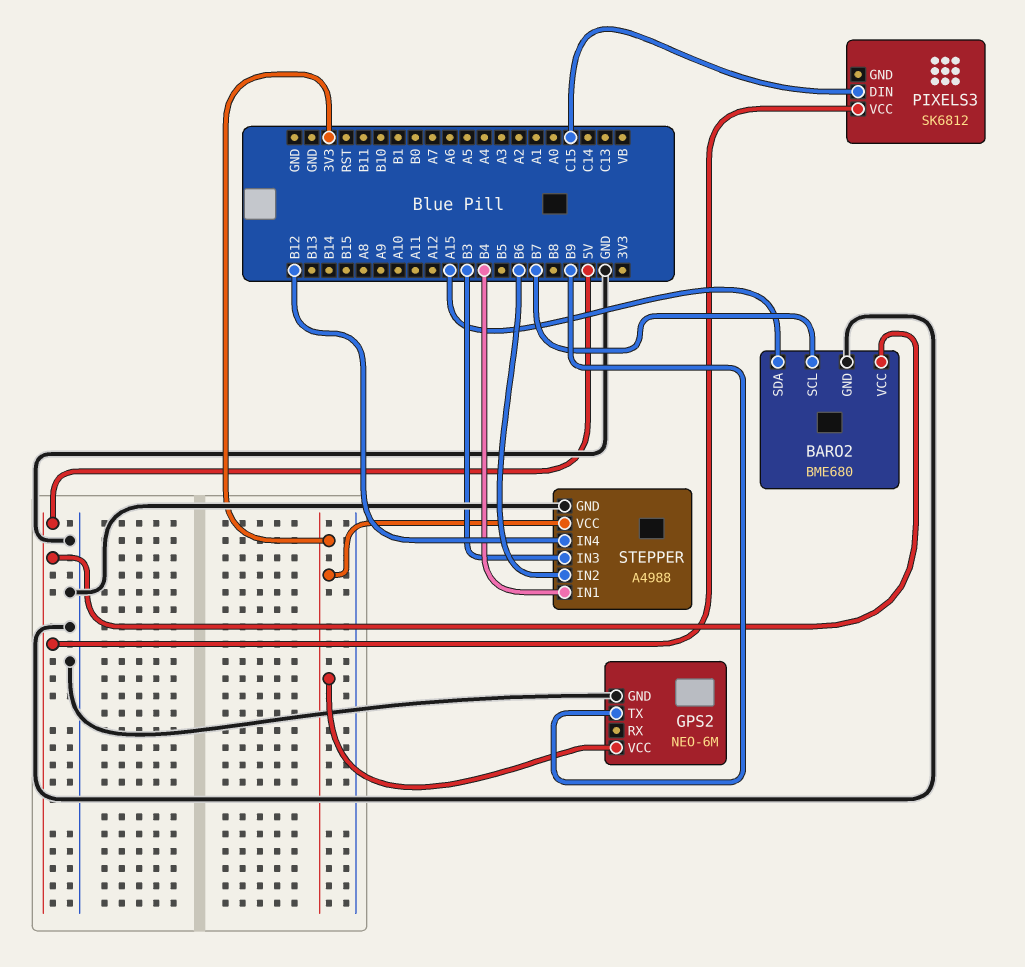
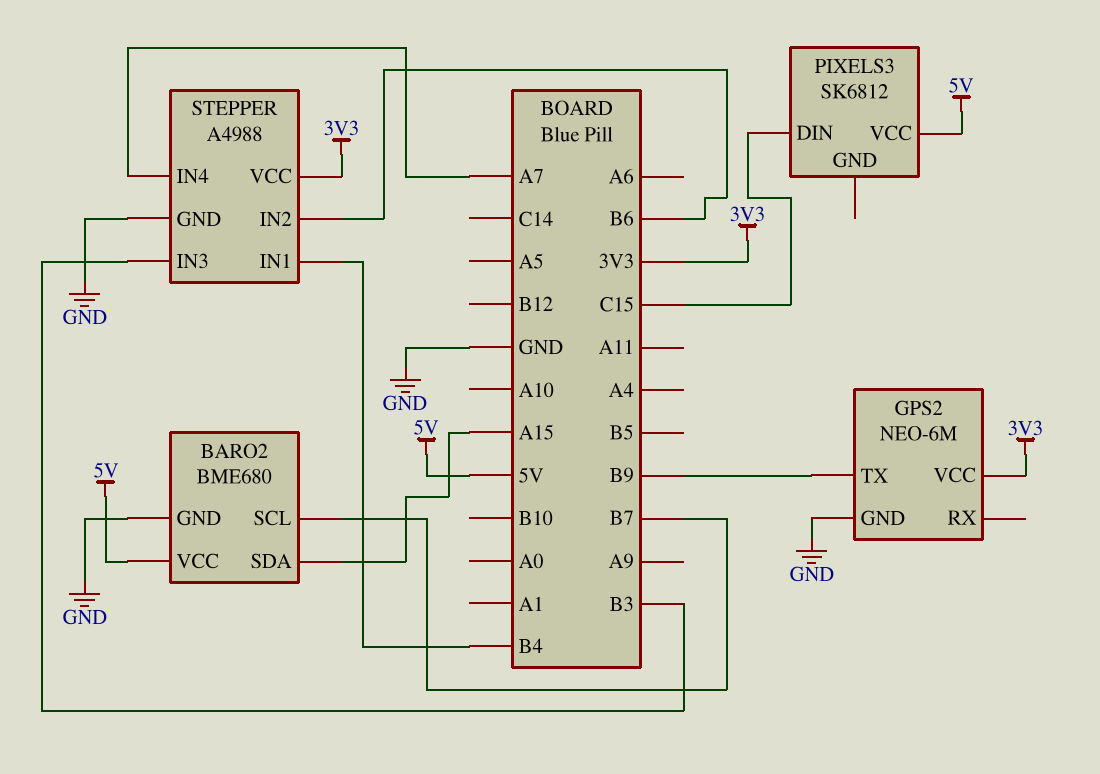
STEPPER pin IN4: B12 -> A7

